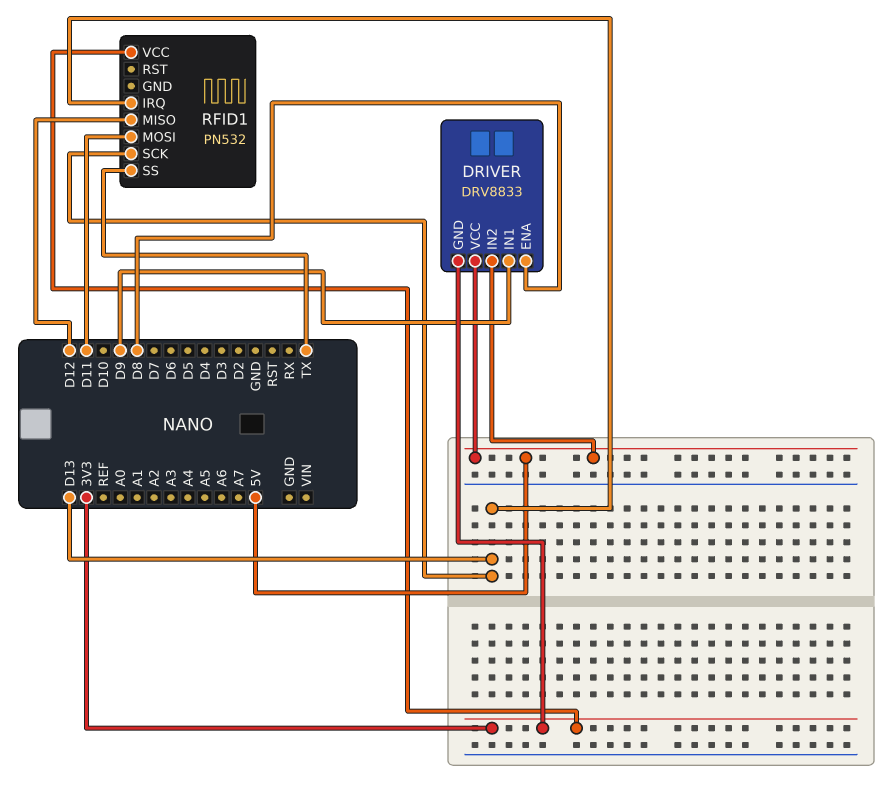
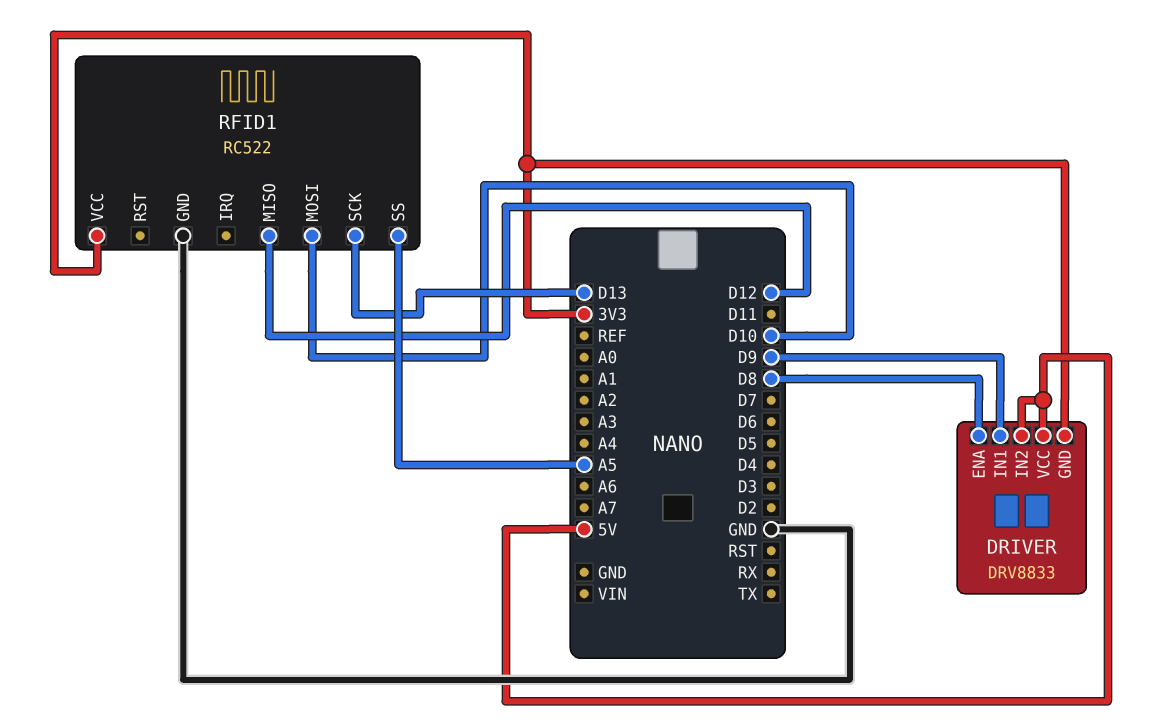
RFID1: PN532 -> RC522
RFID1 pin GND: none -> GND
RFID1 pin IRQ: D13 -> none
RFID1 pin MOSI: D11 -> D10
RFID1 pin SS: TX -> A5

